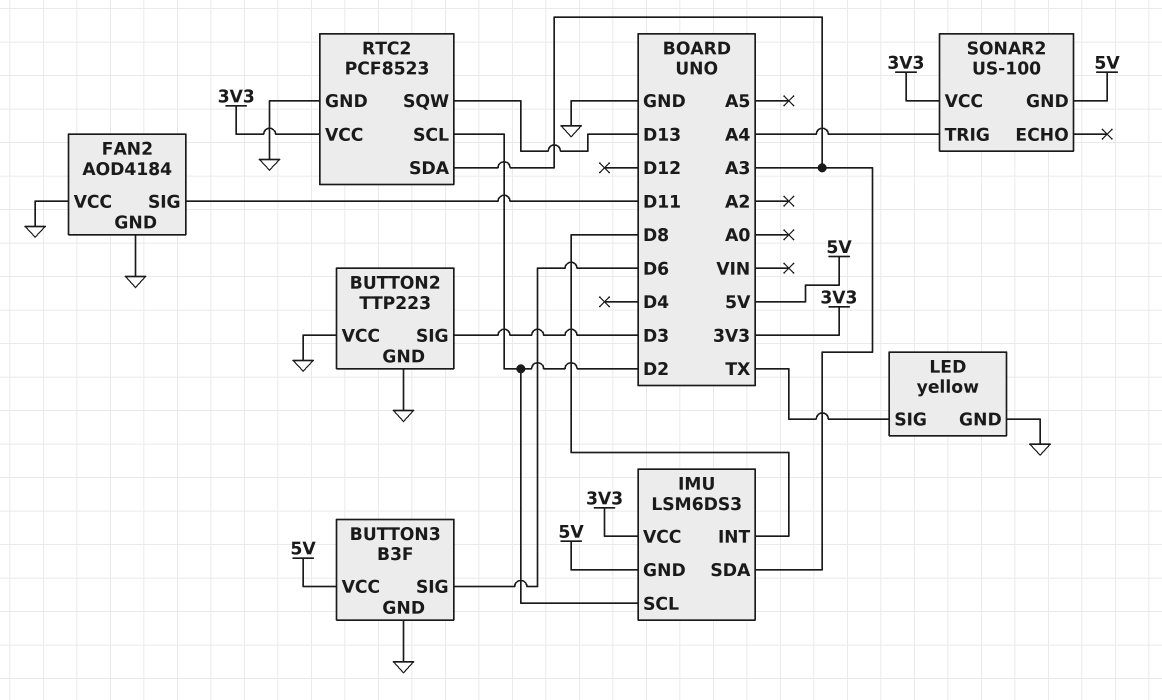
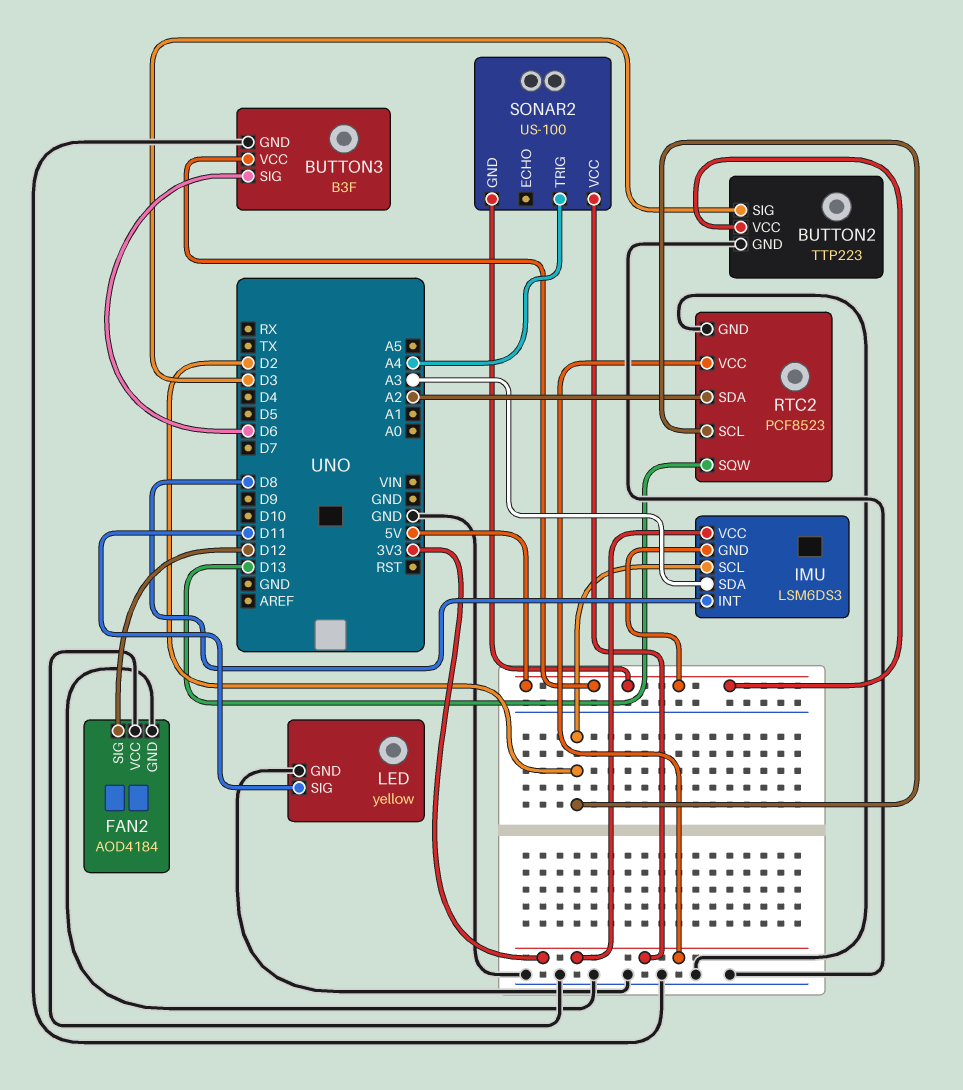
BUTTON2 pin VCC: GND -> 5V
FAN2 pin SIG: D11 -> D12
LED pin SIG: TX -> D11
RTC2 pin SDA: A3 -> A2

